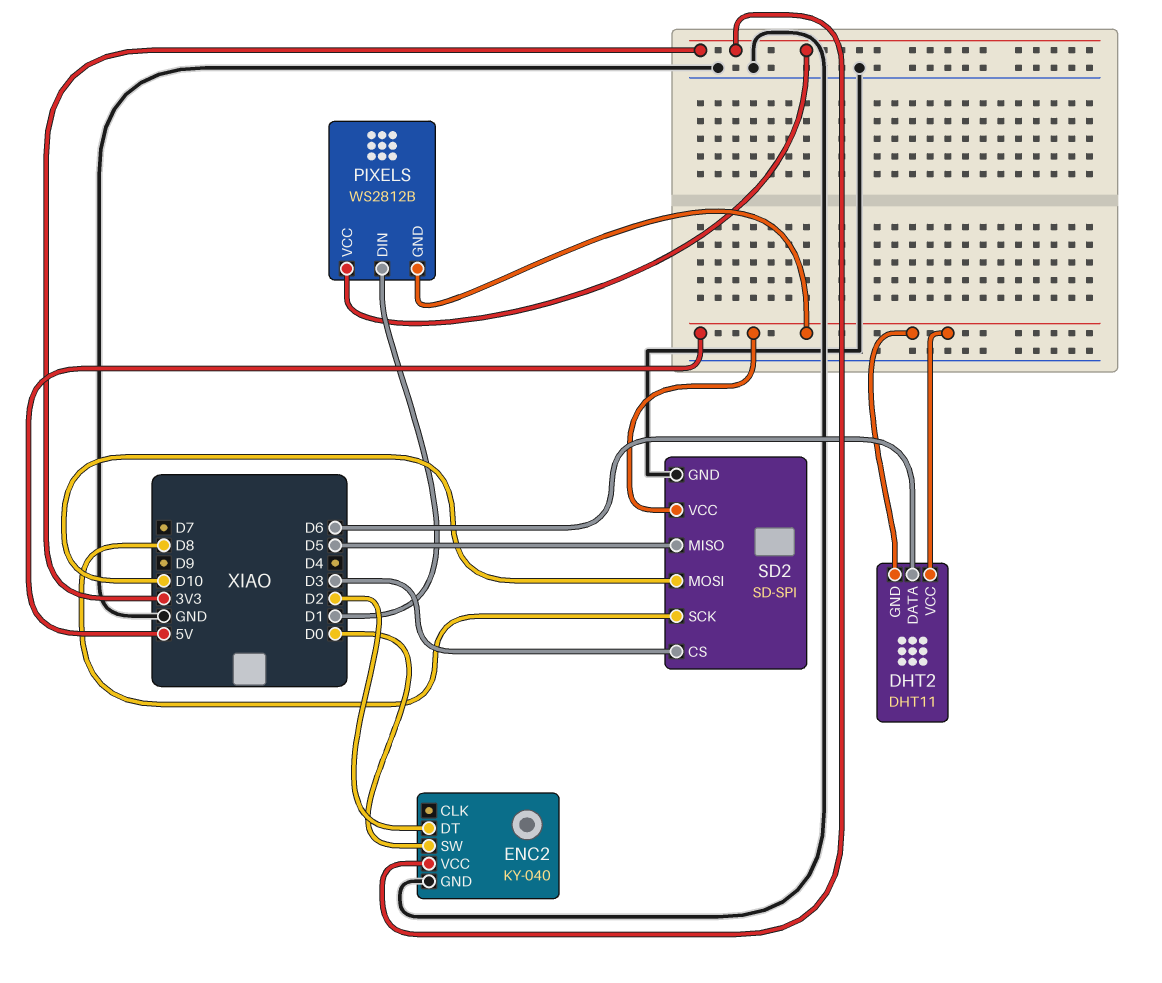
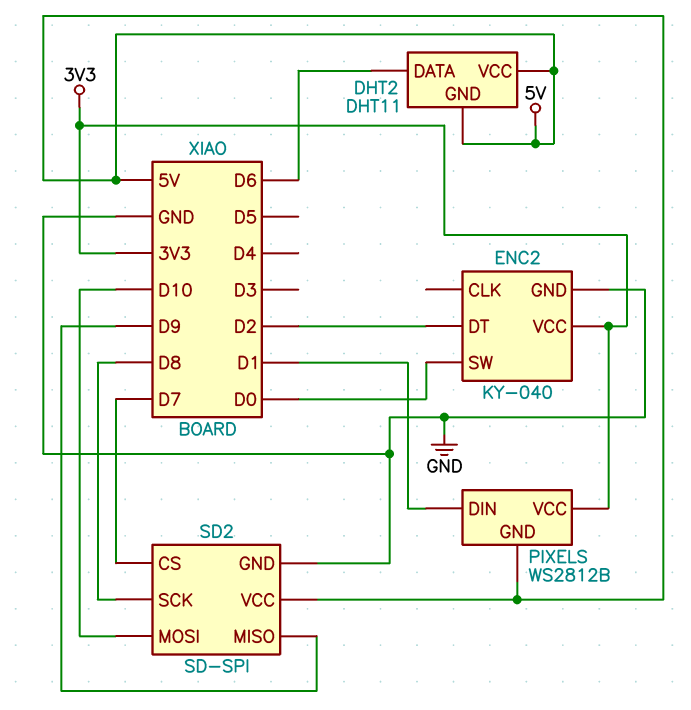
SD2 pin CS: D3 -> D7
SD2 pin MISO: D5 -> D9

